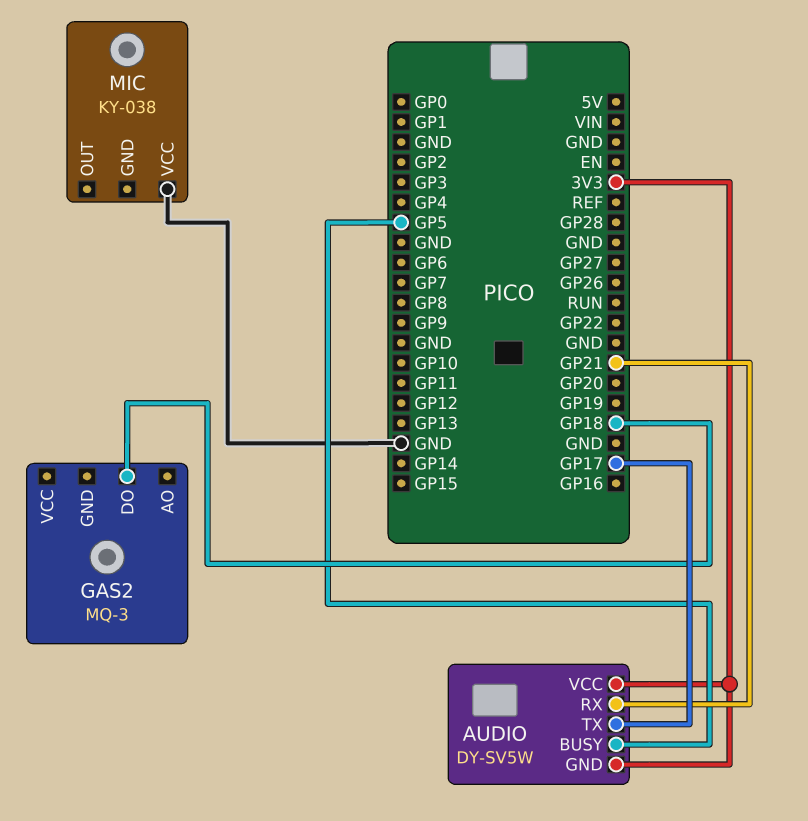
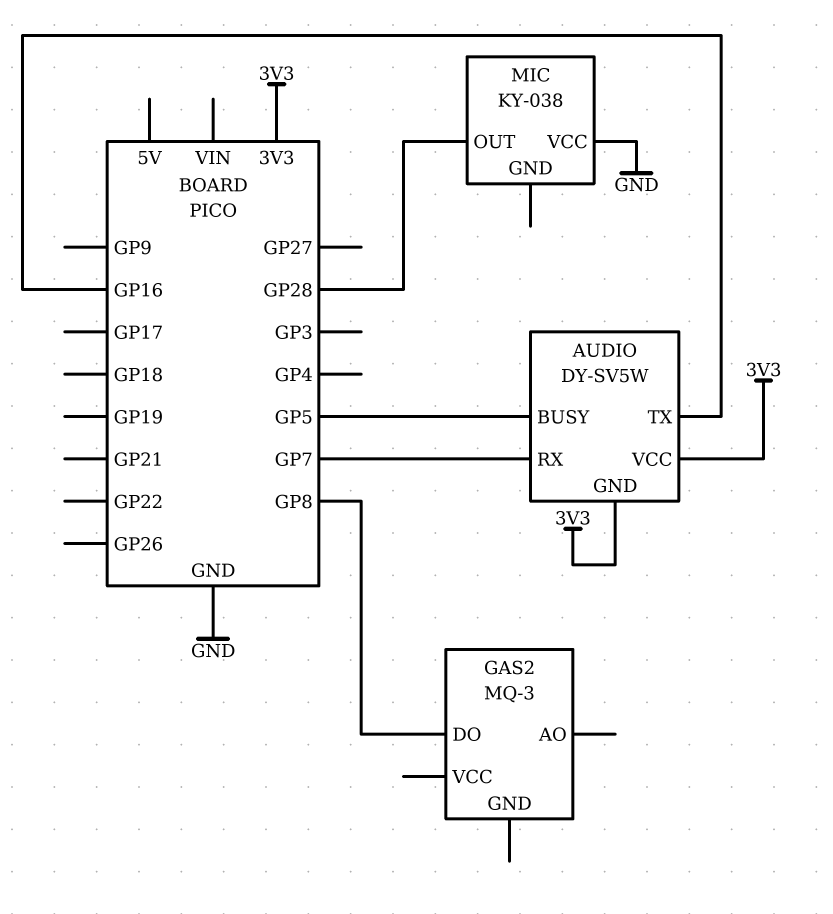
AUDIO pin RX: GP21 -> GP7
AUDIO pin TX: GP17 -> GP16
GAS2 pin DO: GP18 -> GP8
MIC pin OUT: none -> GP28

